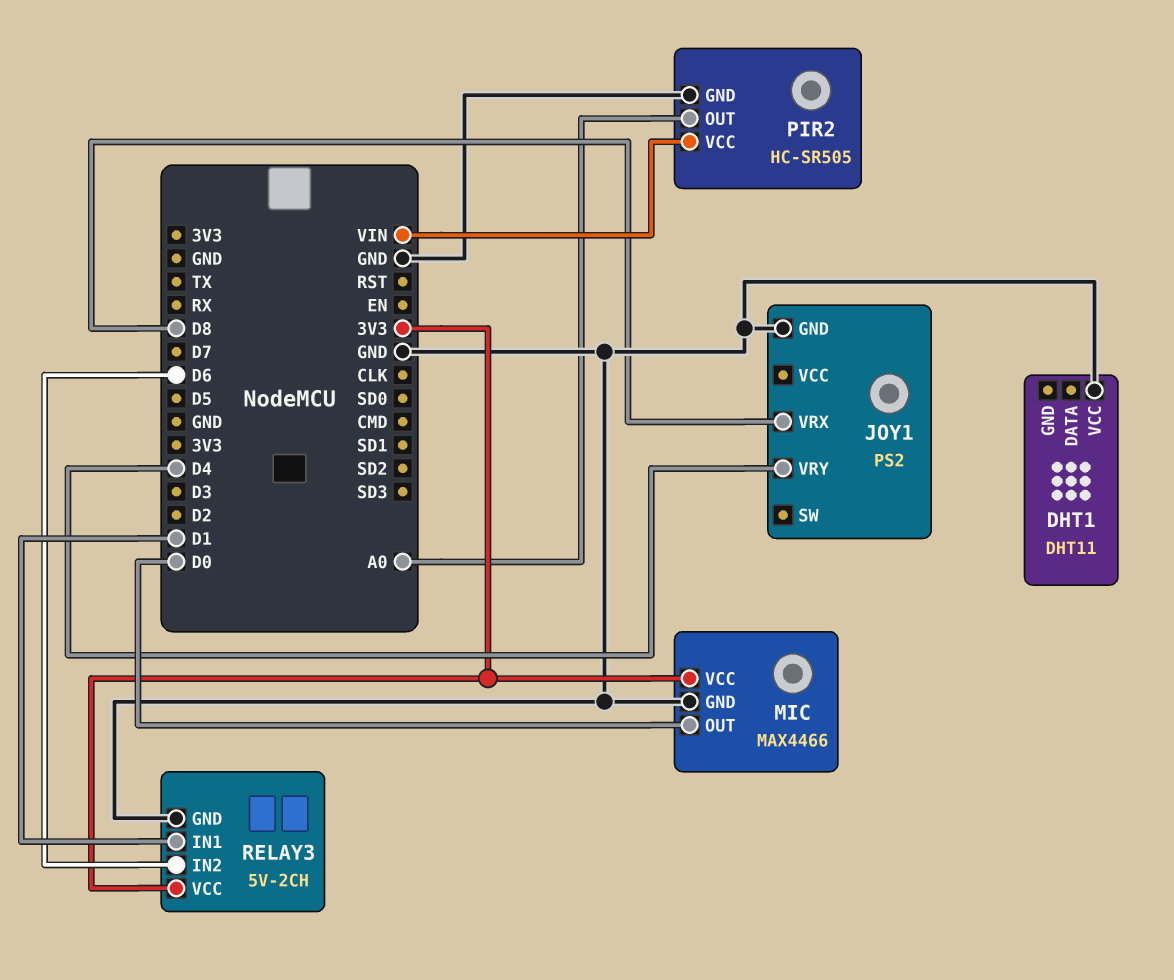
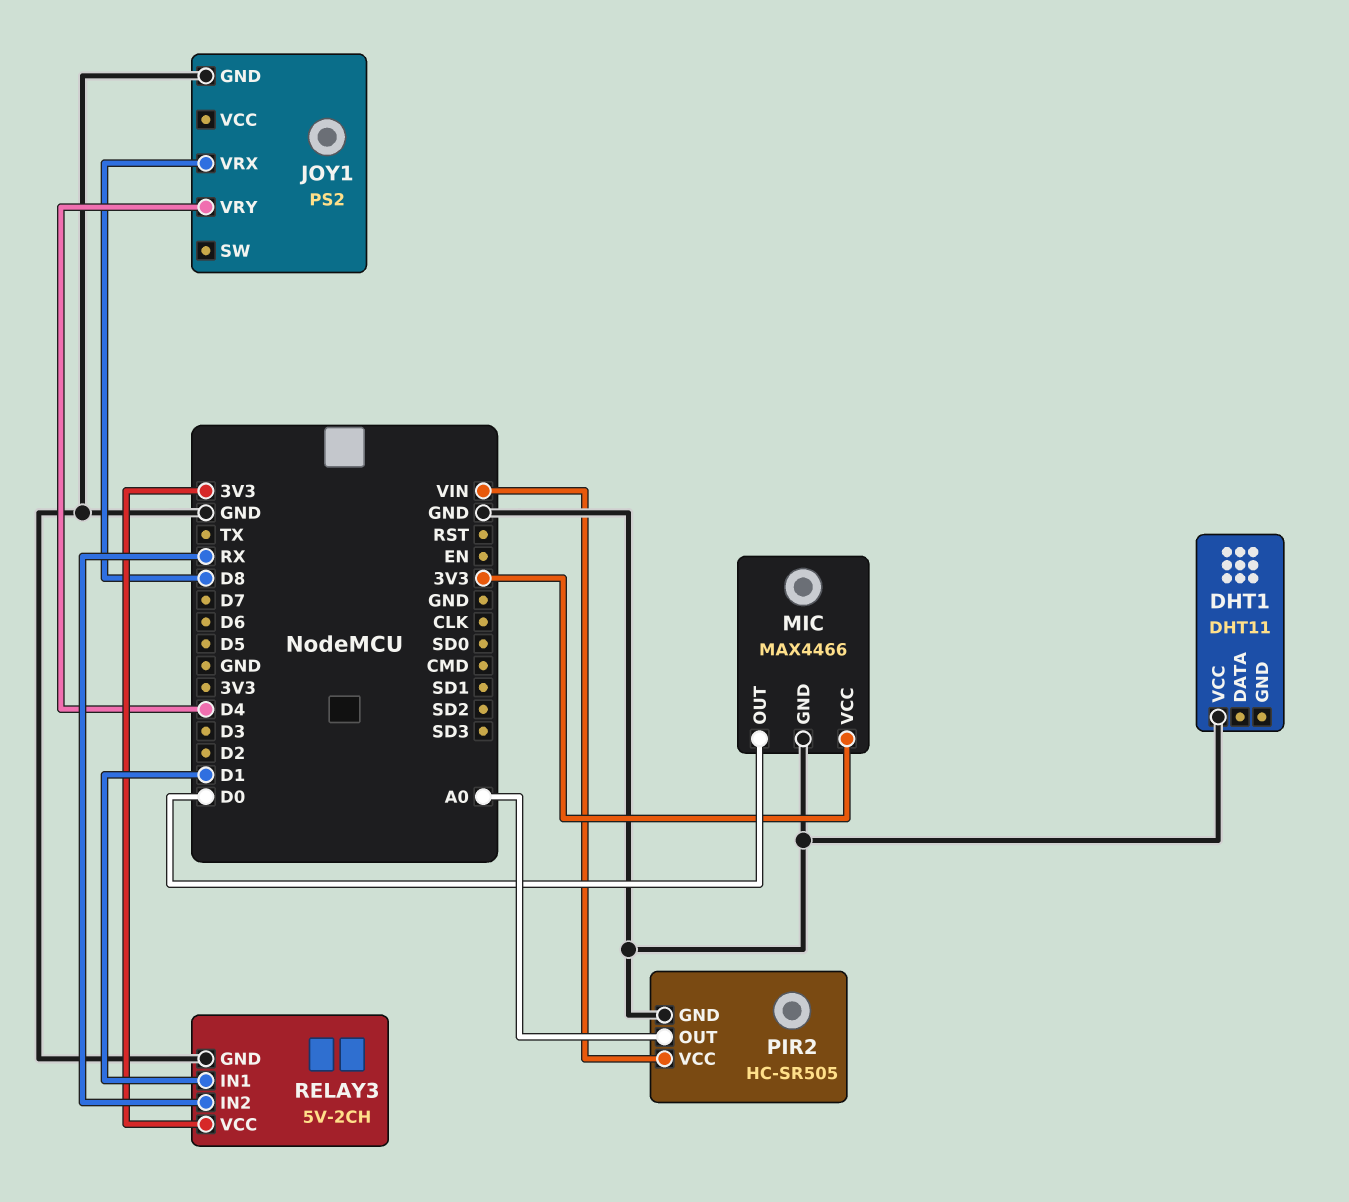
RELAY3 pin IN2: D6 -> RX

